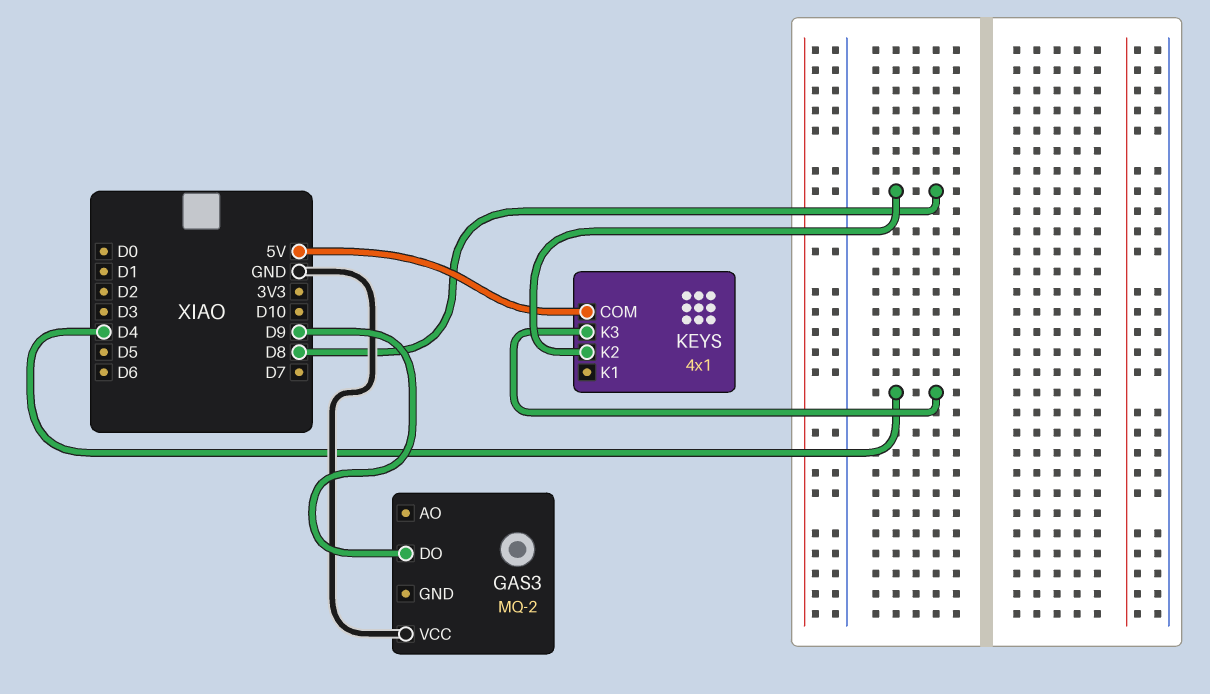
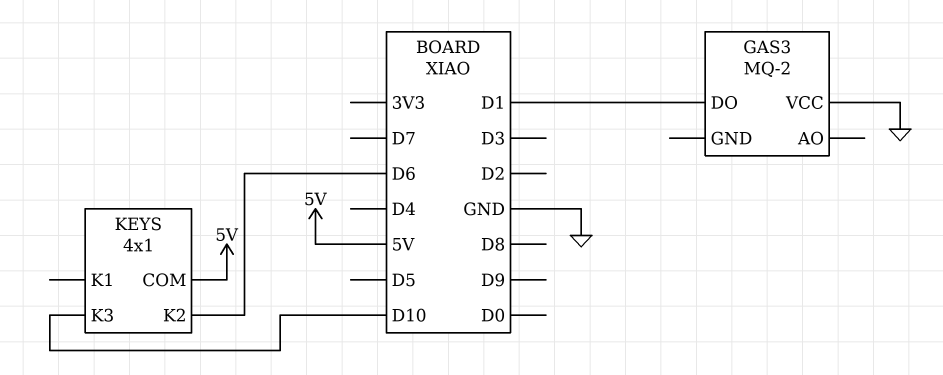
GAS3 pin DO: D9 -> D1
KEYS pin K2: D8 -> D6
KEYS pin K3: D4 -> D10

